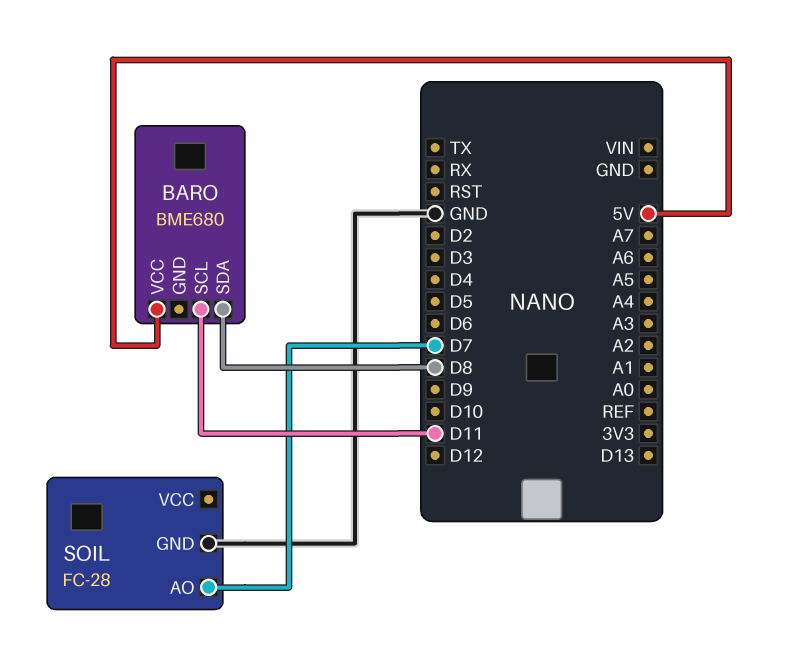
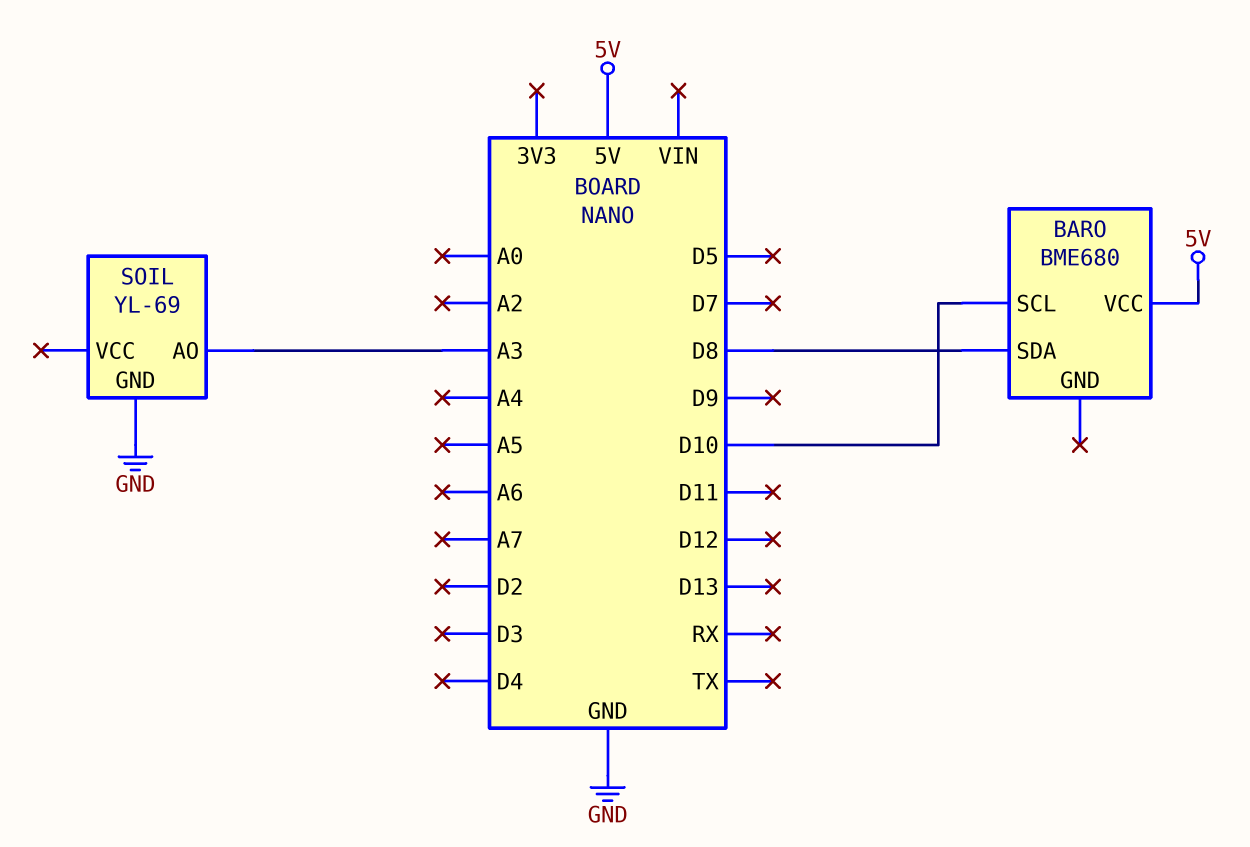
BARO pin SCL: D11 -> D10
SOIL: FC-28 -> YL-69
SOIL pin AO: D7 -> A3

